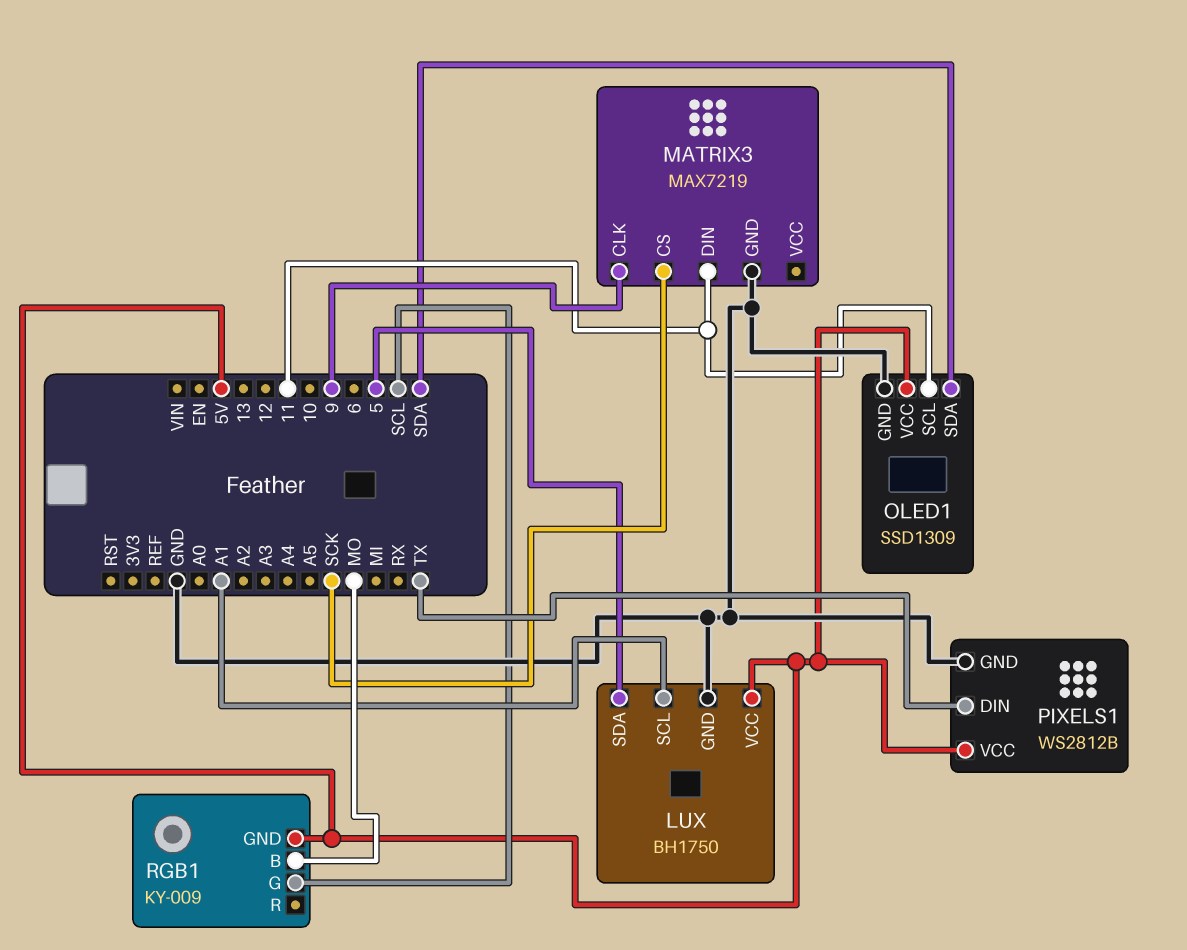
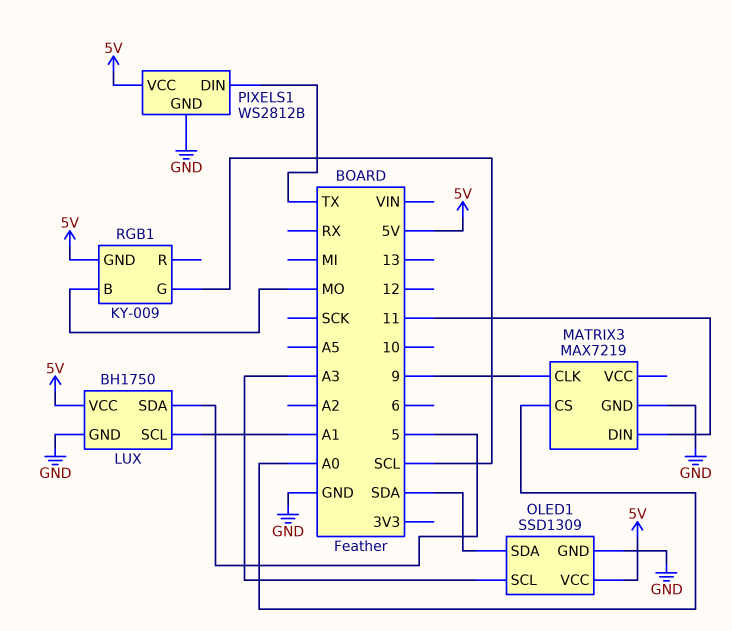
MATRIX3 pin CS: SCK -> A0
OLED1 pin SCL: 11 -> A3

